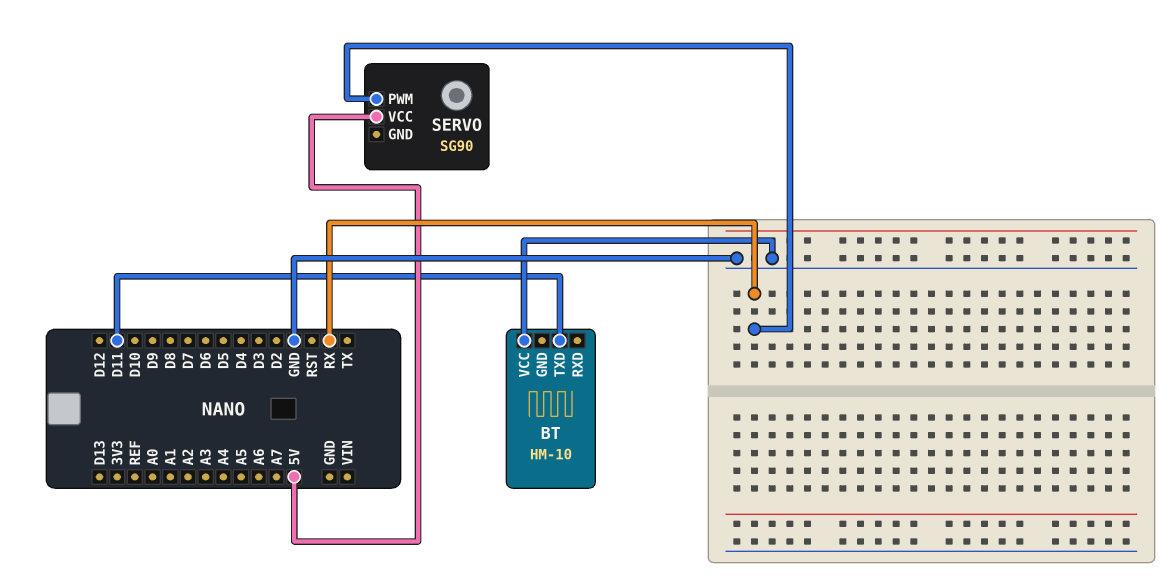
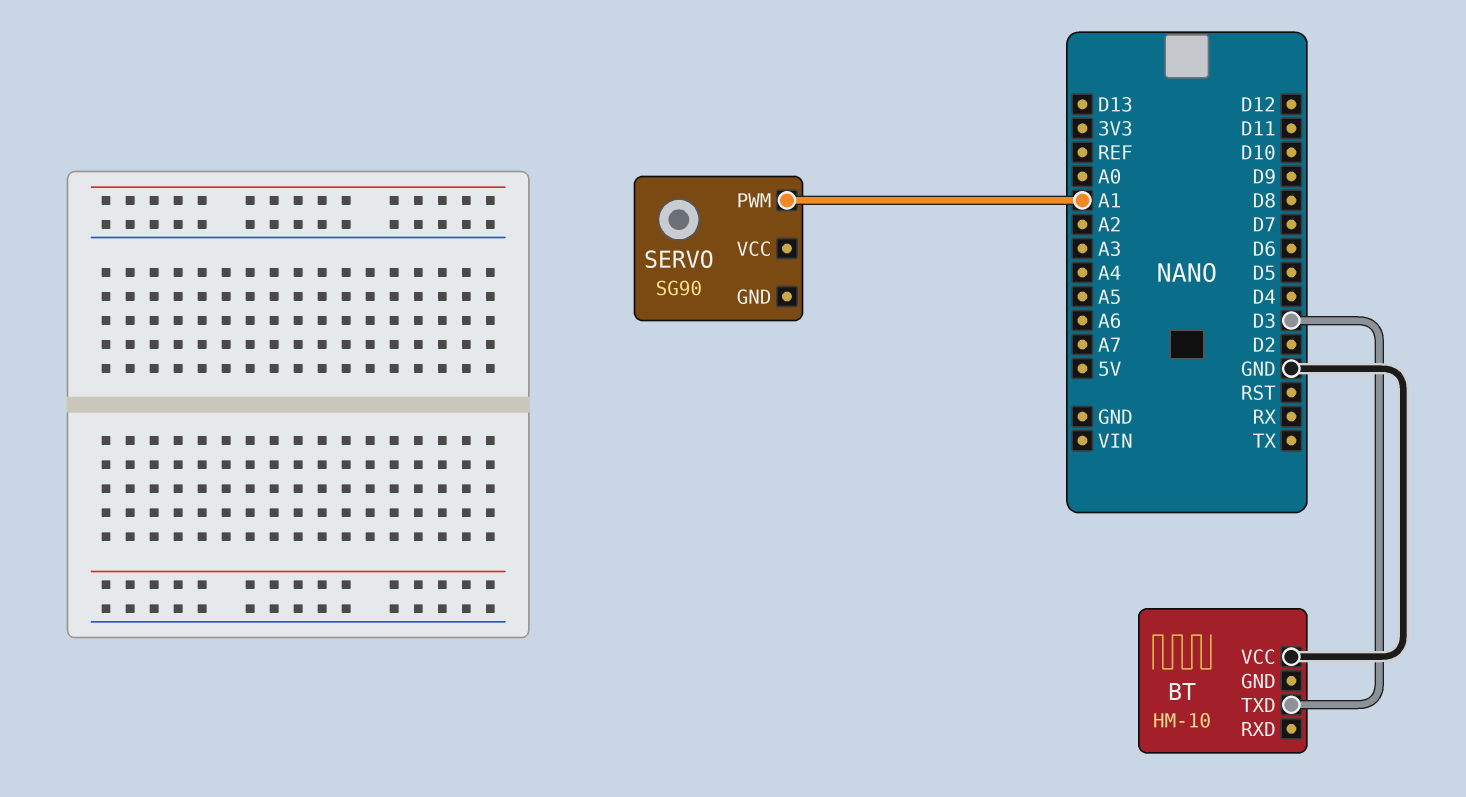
BT pin TXD: D11 -> D3
SERVO pin PWM: RX -> A1
SERVO pin VCC: 5V -> none

